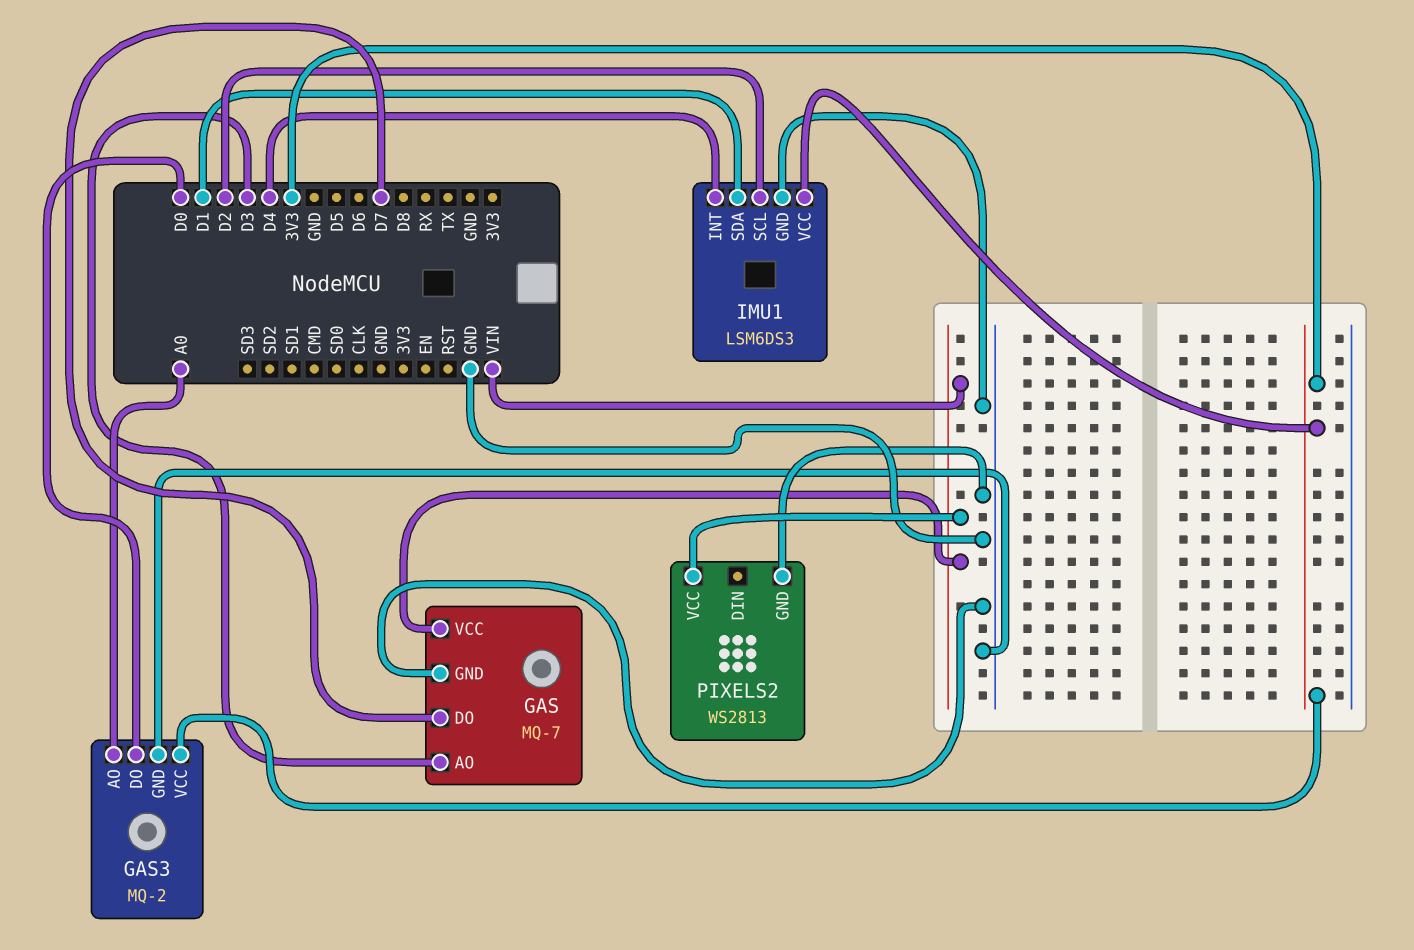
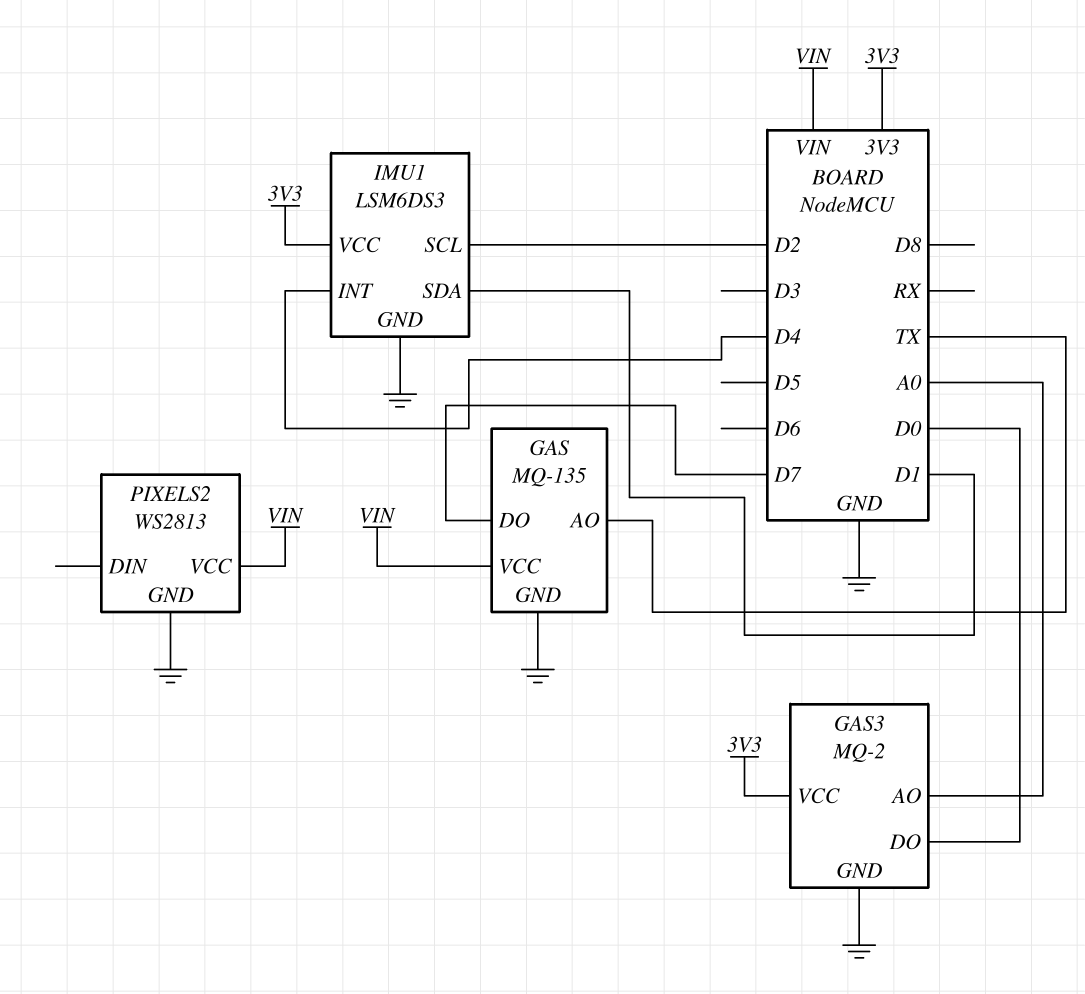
GAS: MQ-7 -> MQ-135
GAS pin AO: D3 -> TX

